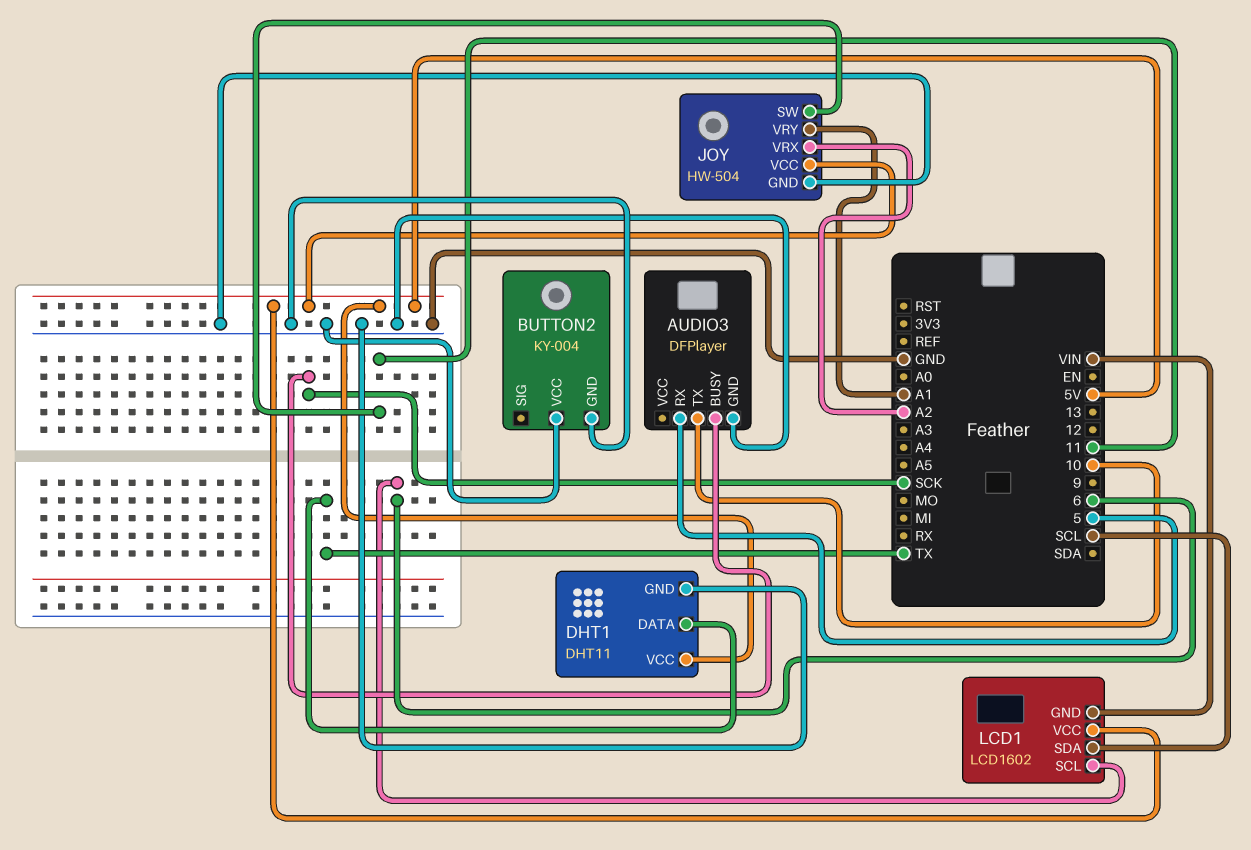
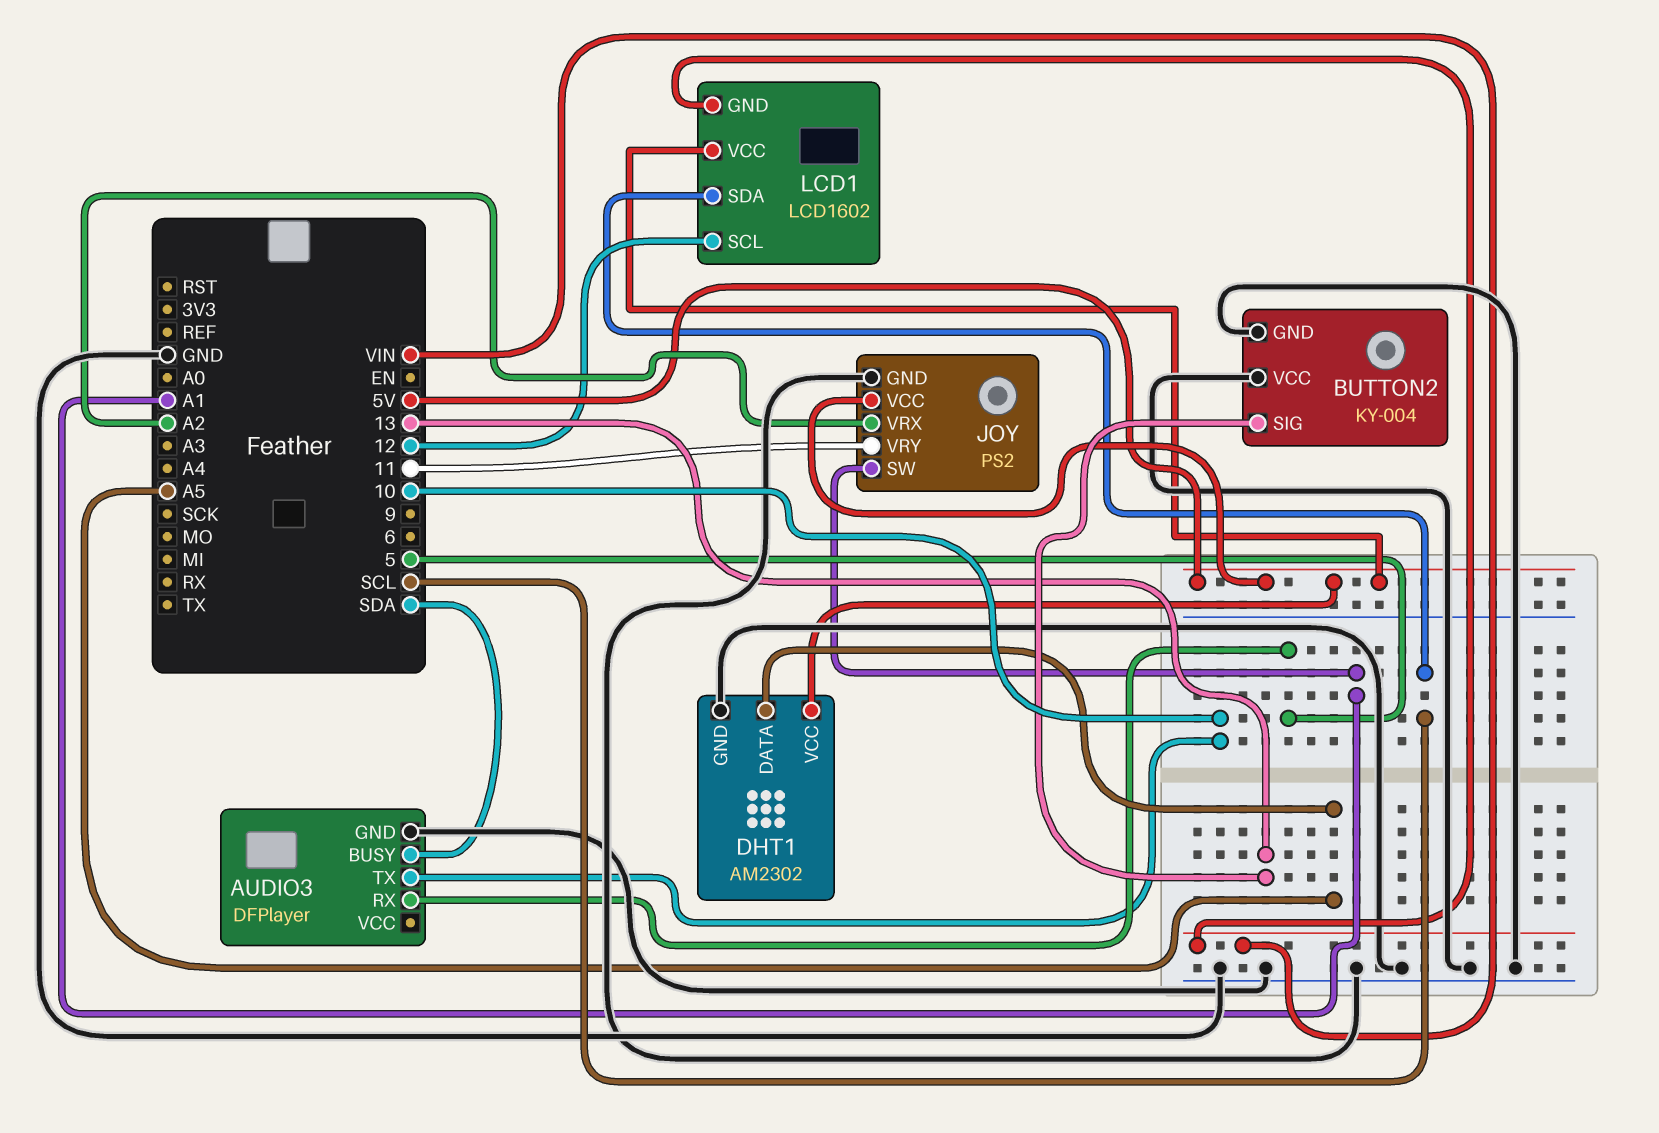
AUDIO3 pin BUSY: SCK -> SDA
BUTTON2 pin SIG: none -> 13
DHT1: DHT11 -> AM2302
DHT1 pin DATA: TX -> A5
JOY: HW-504 -> PS2
JOY pin SW: 11 -> A1
JOY pin VRY: A1 -> 11
LCD1 pin SCL: 6 -> 12

